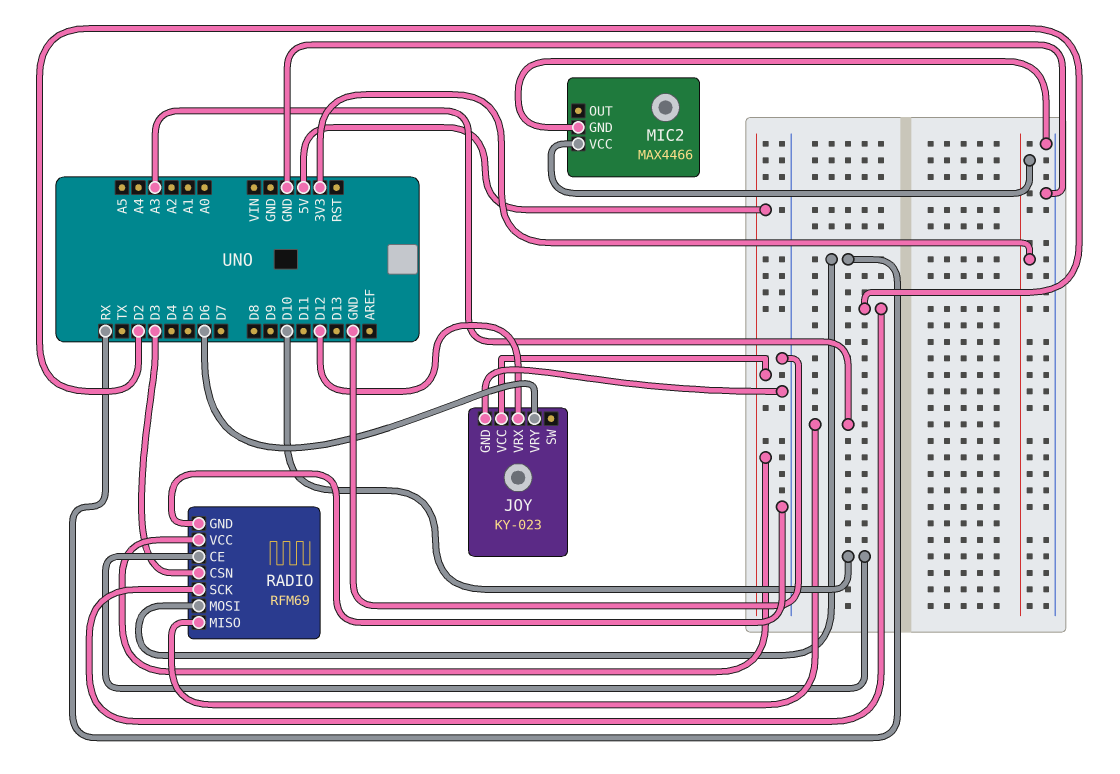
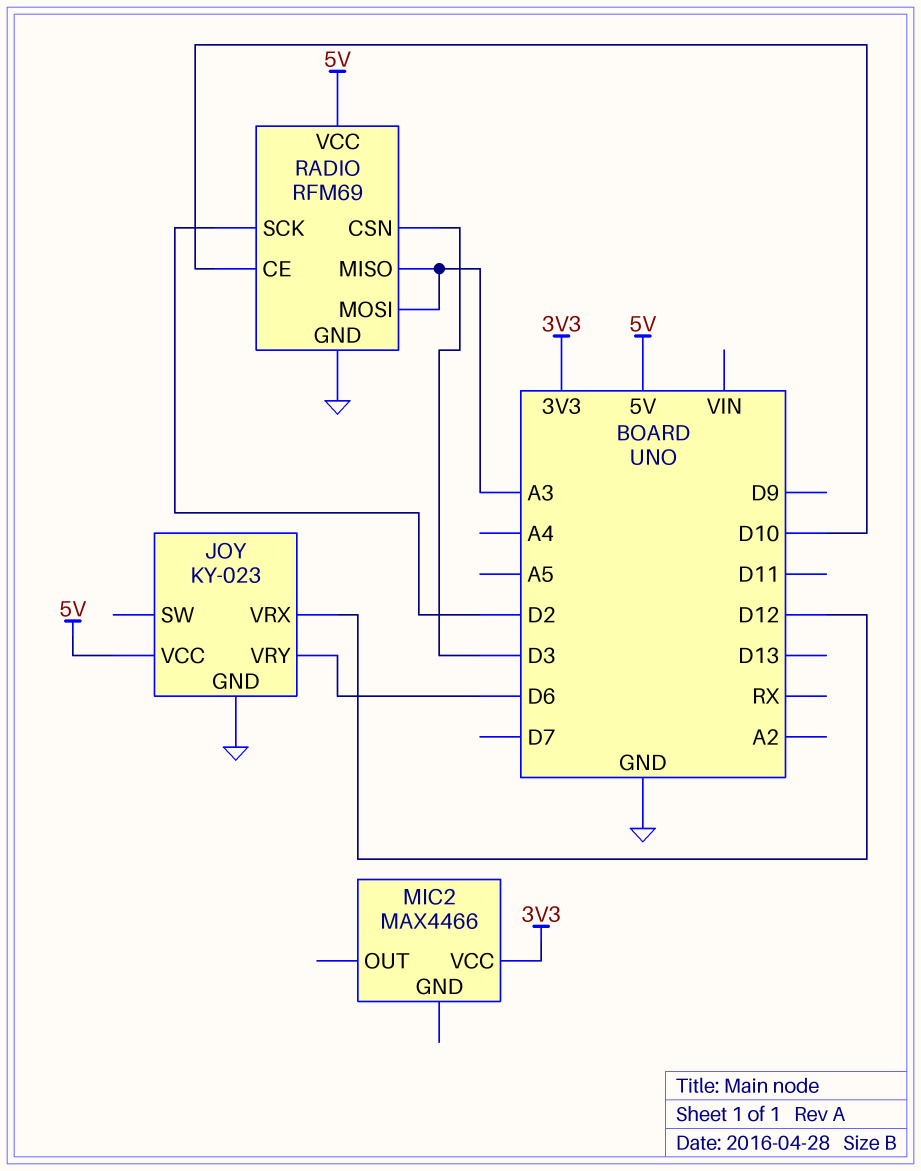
MIC2 pin GND: GND -> none
RADIO pin MOSI: RX -> A3

